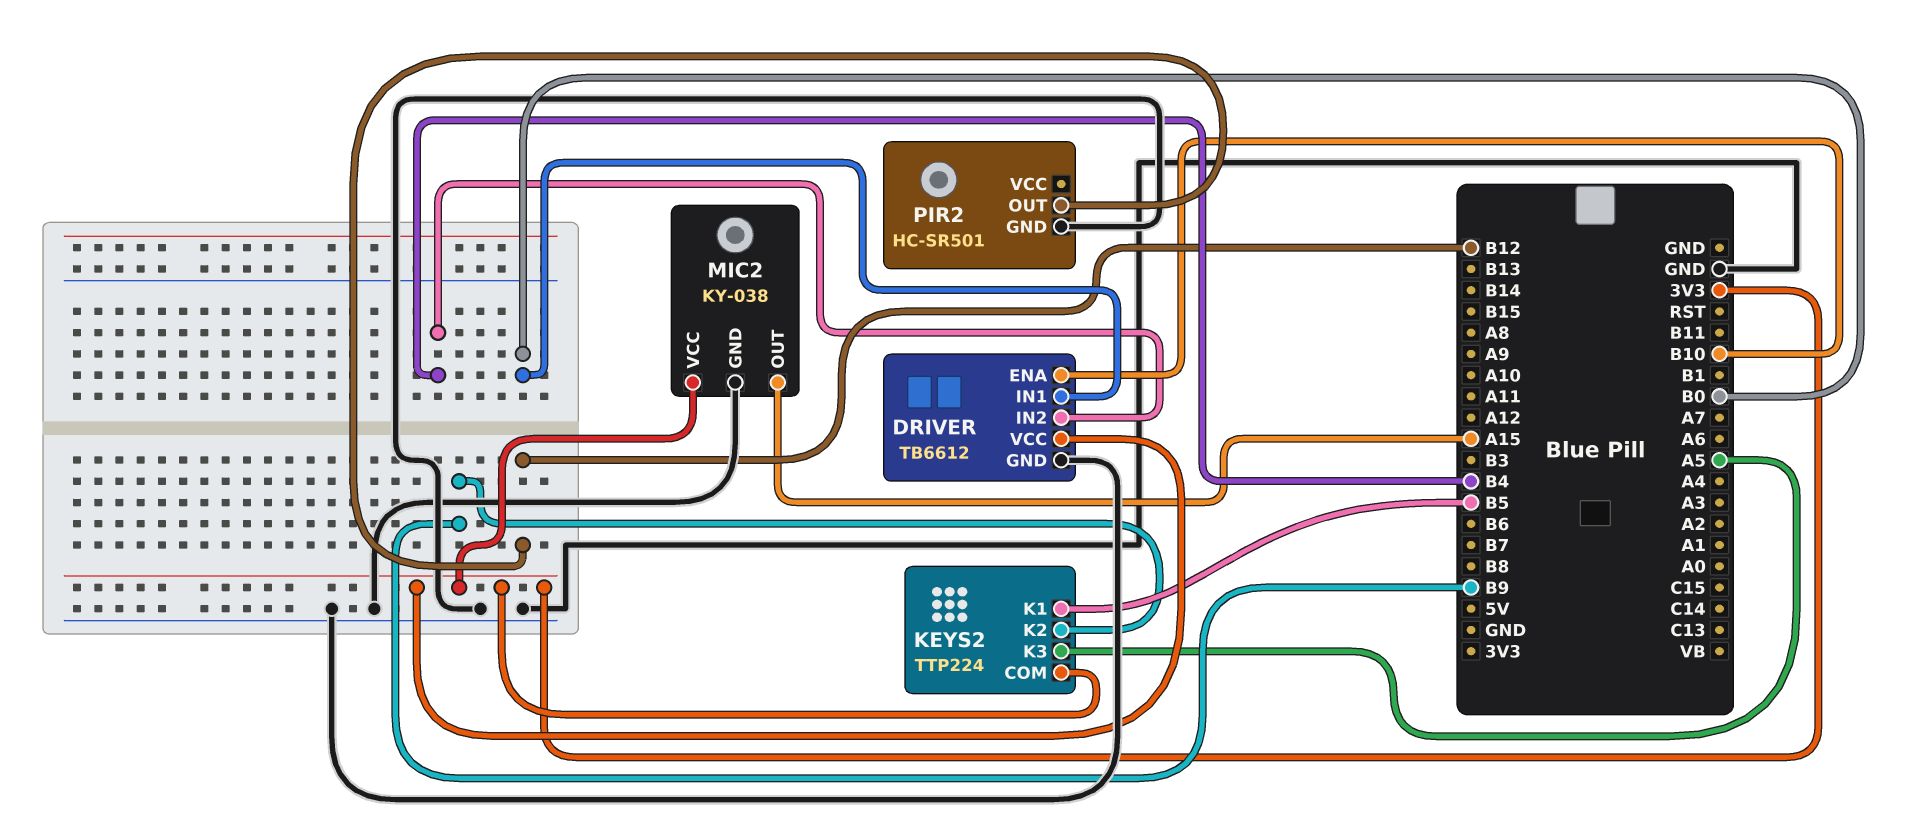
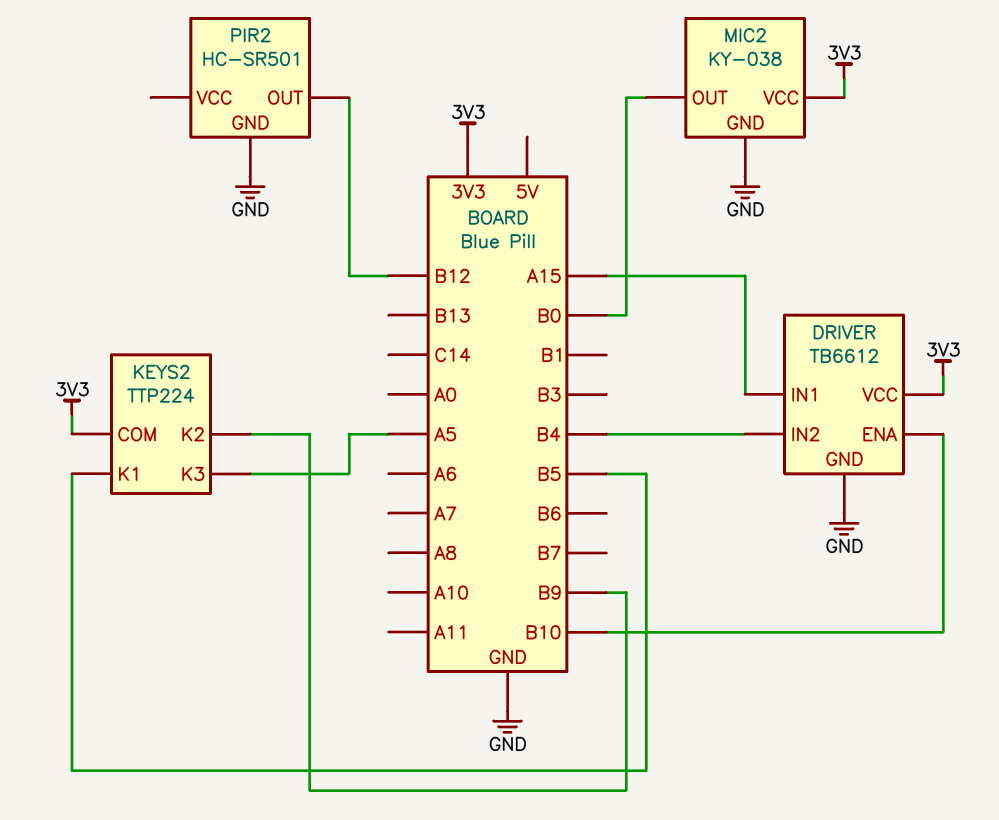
DRIVER pin IN1: B0 -> A15
MIC2 pin OUT: A15 -> B0

